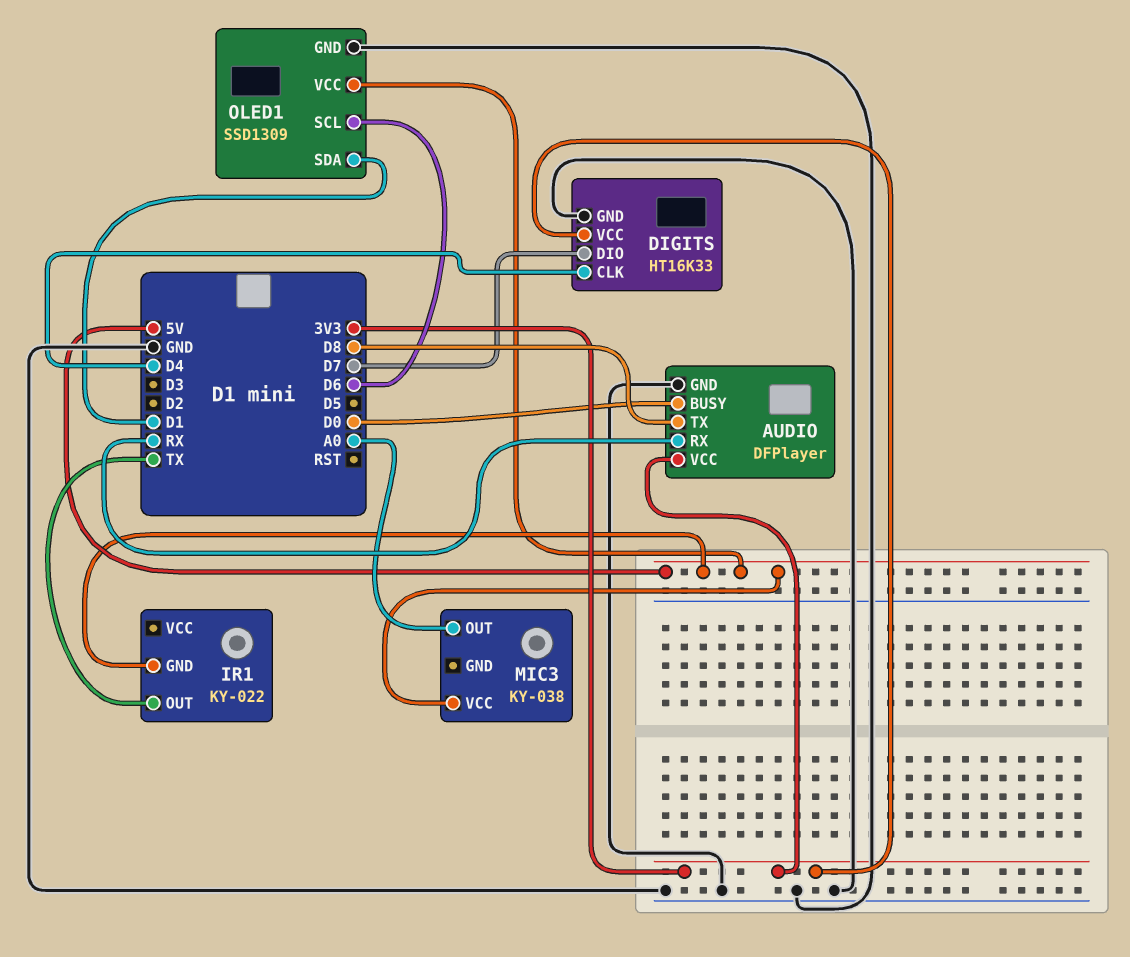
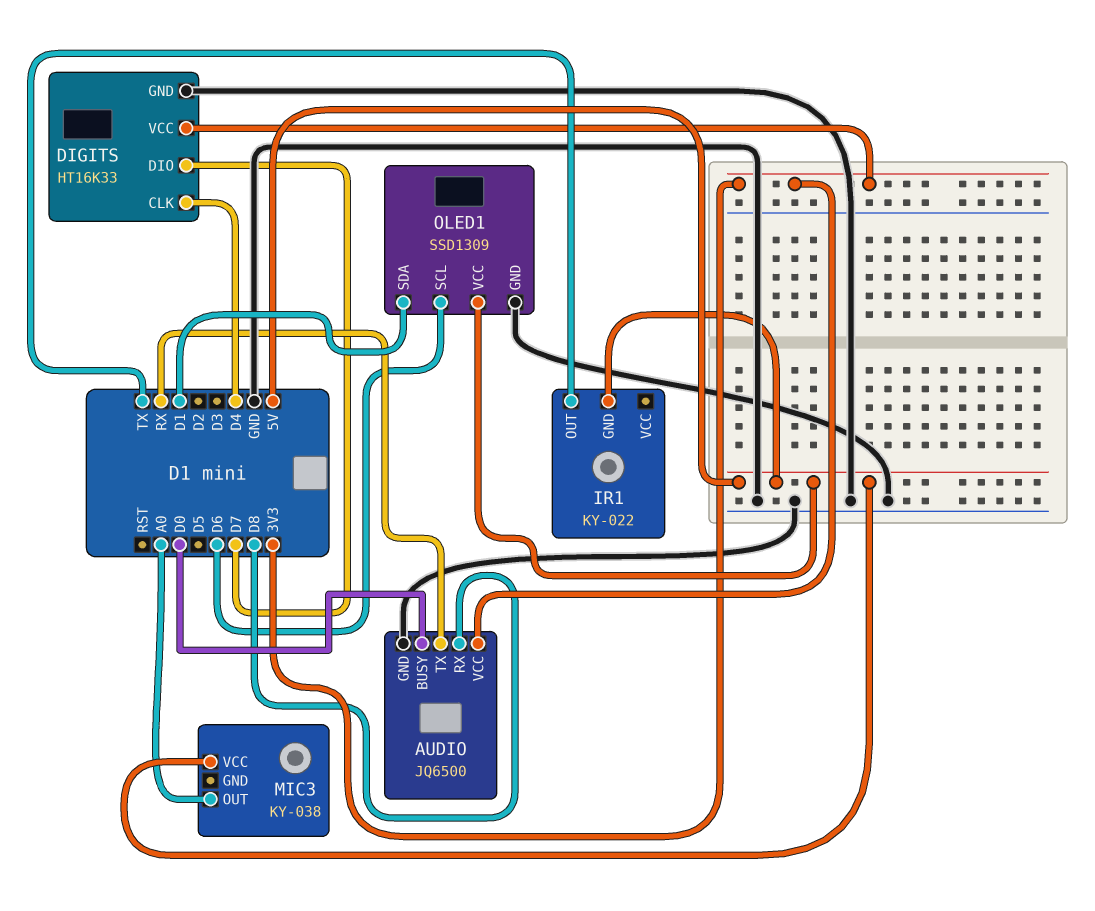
AUDIO: DFPlayer -> JQ6500
AUDIO pin RX: RX -> D8
AUDIO pin TX: D8 -> RX

